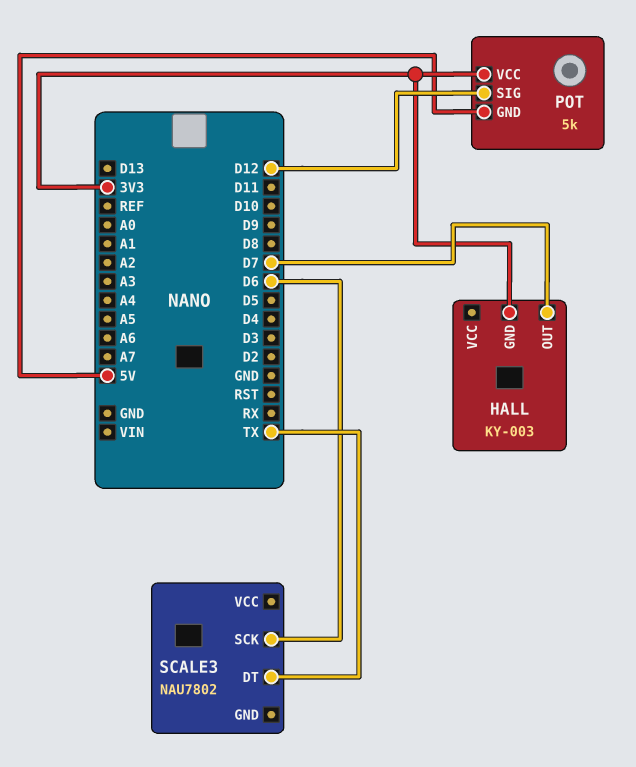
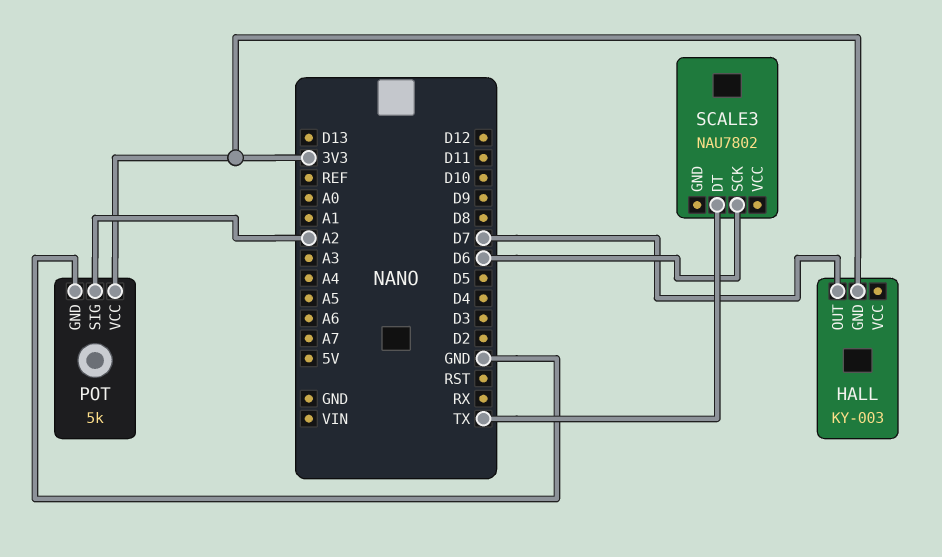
POT pin GND: 5V -> GND
POT pin SIG: D12 -> A2

